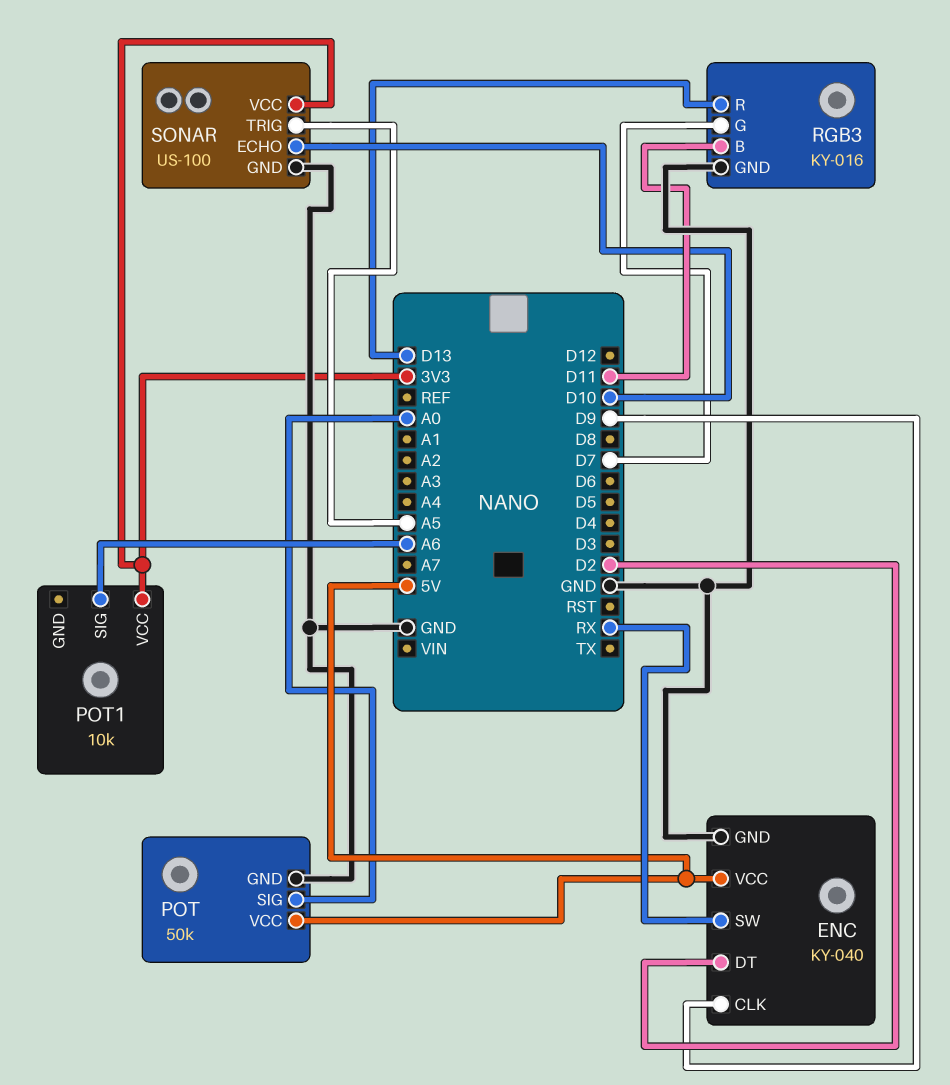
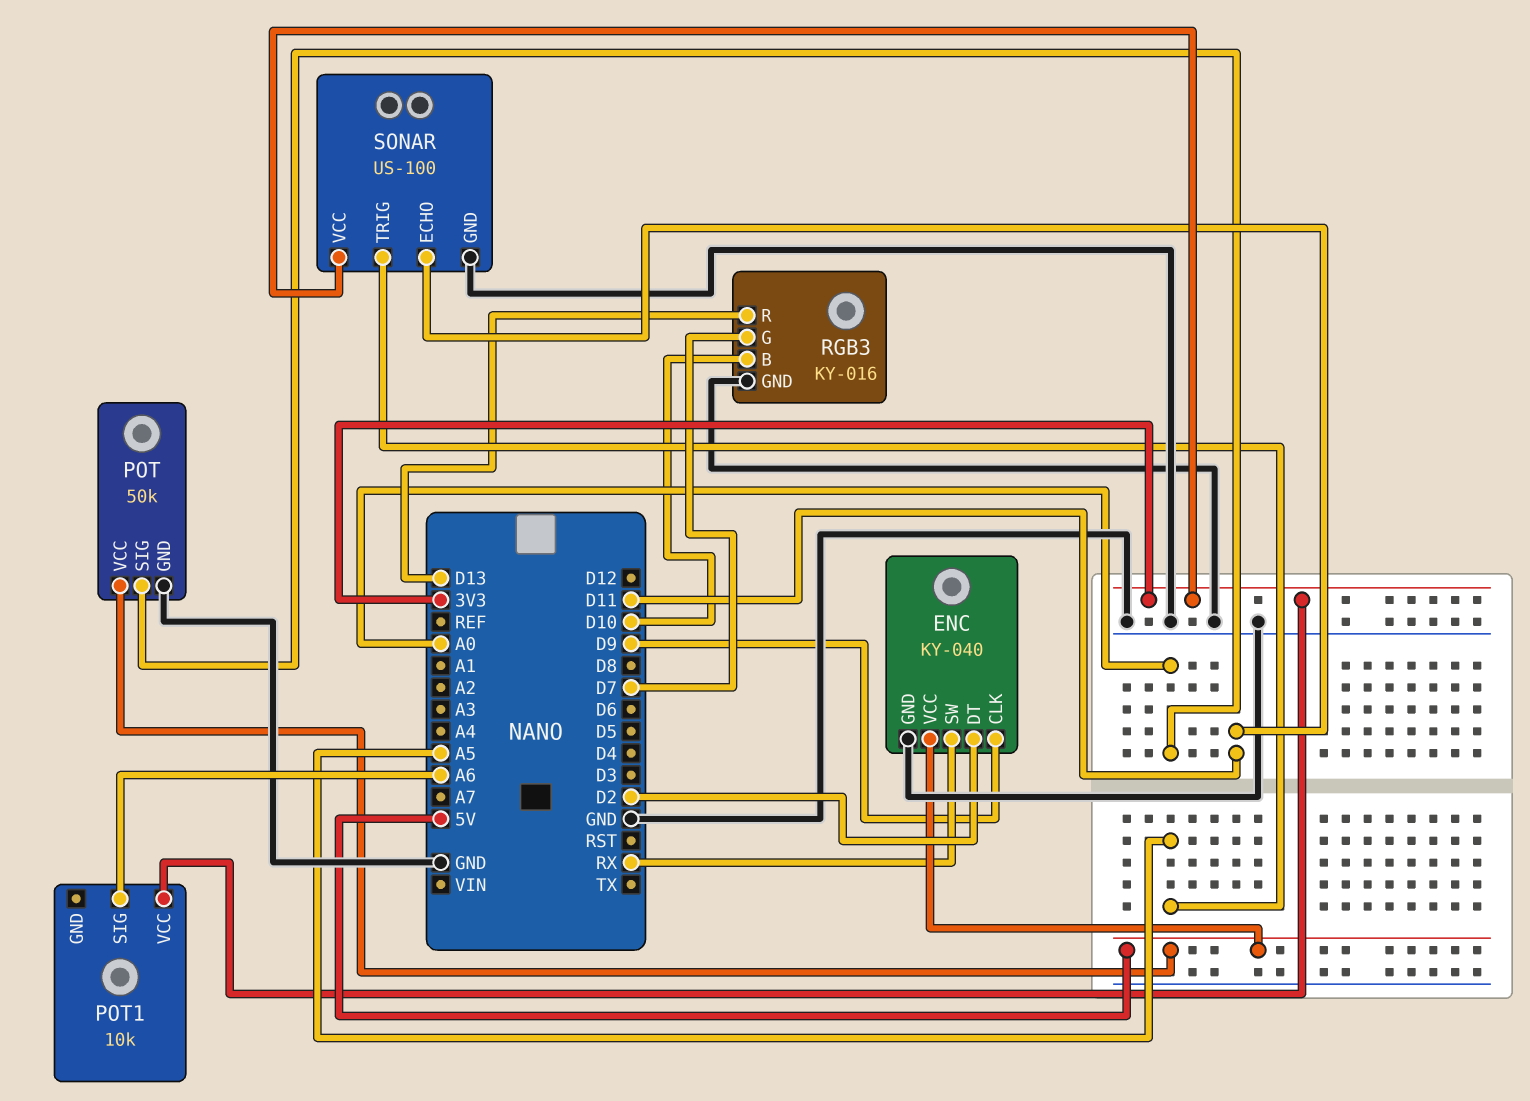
RGB3 pin B: D11 -> D10
SONAR pin ECHO: D10 -> D11

